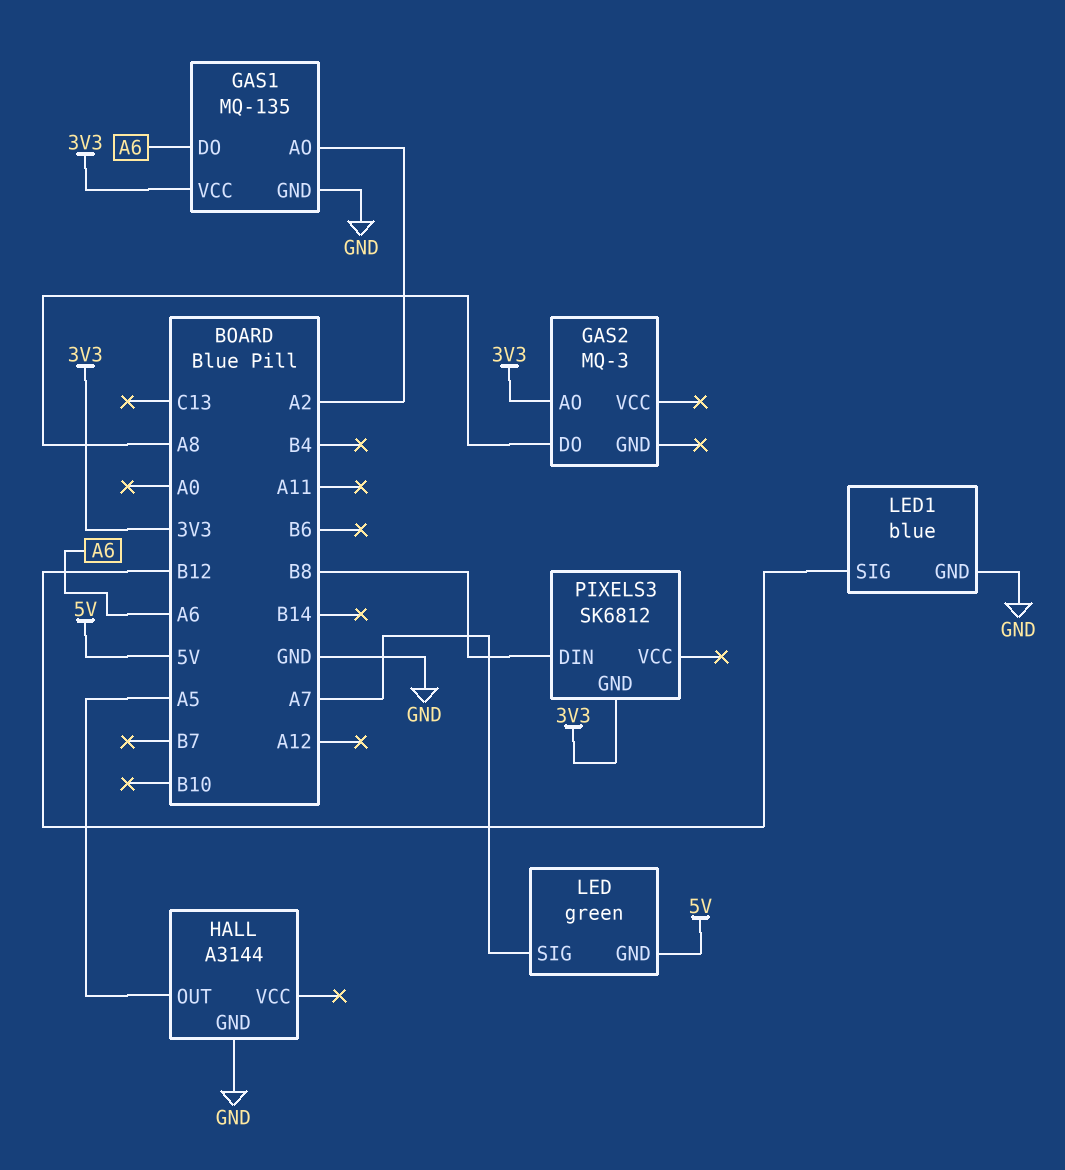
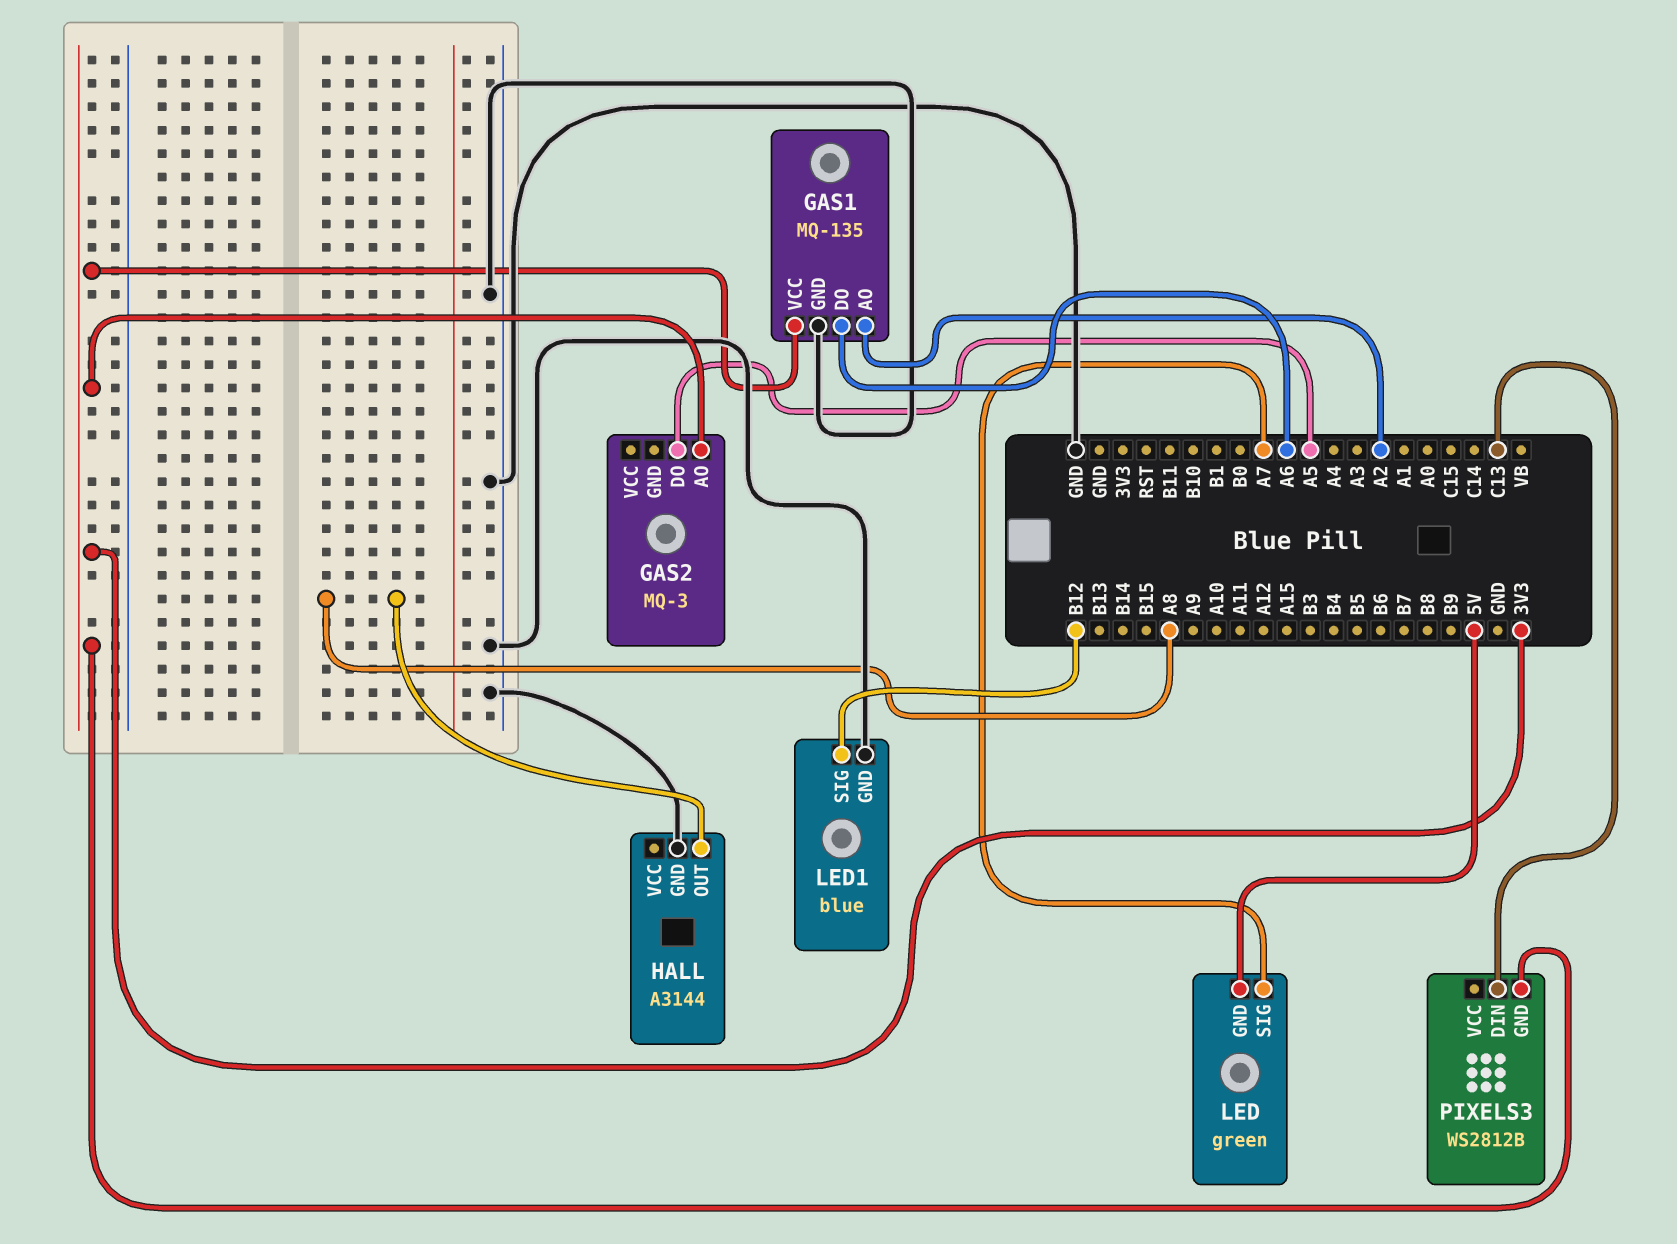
GAS2 pin DO: A8 -> A5
HALL pin OUT: A5 -> A8
PIXELS3: SK6812 -> WS2812B
PIXELS3 pin DIN: B8 -> C13

